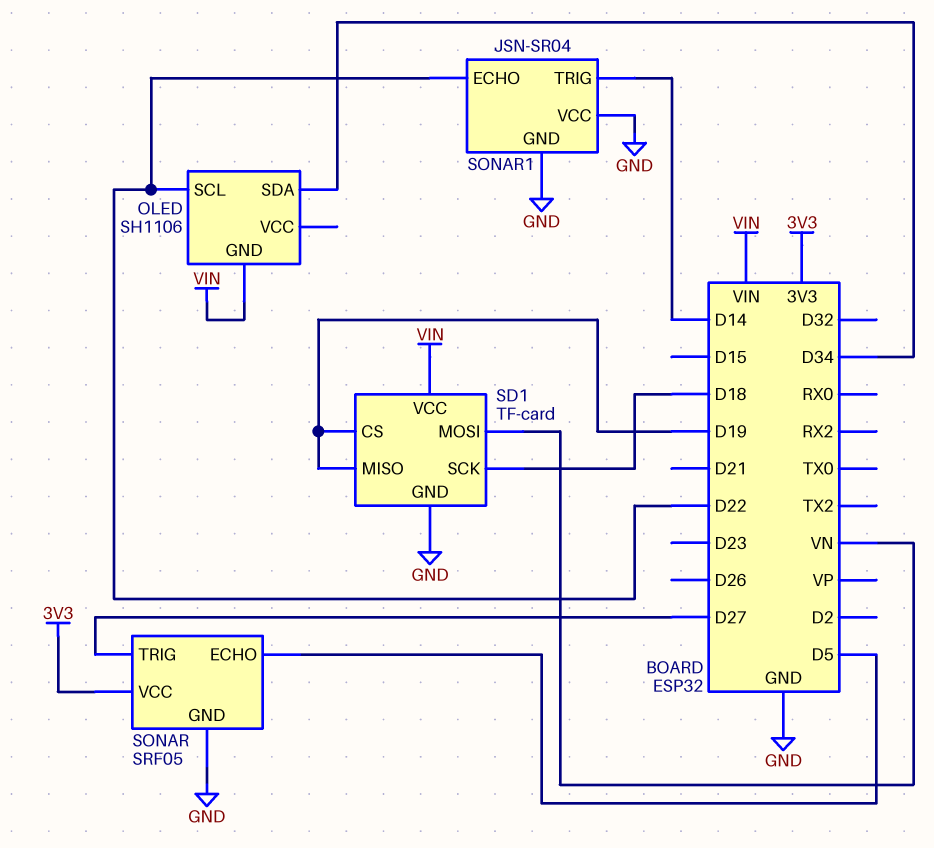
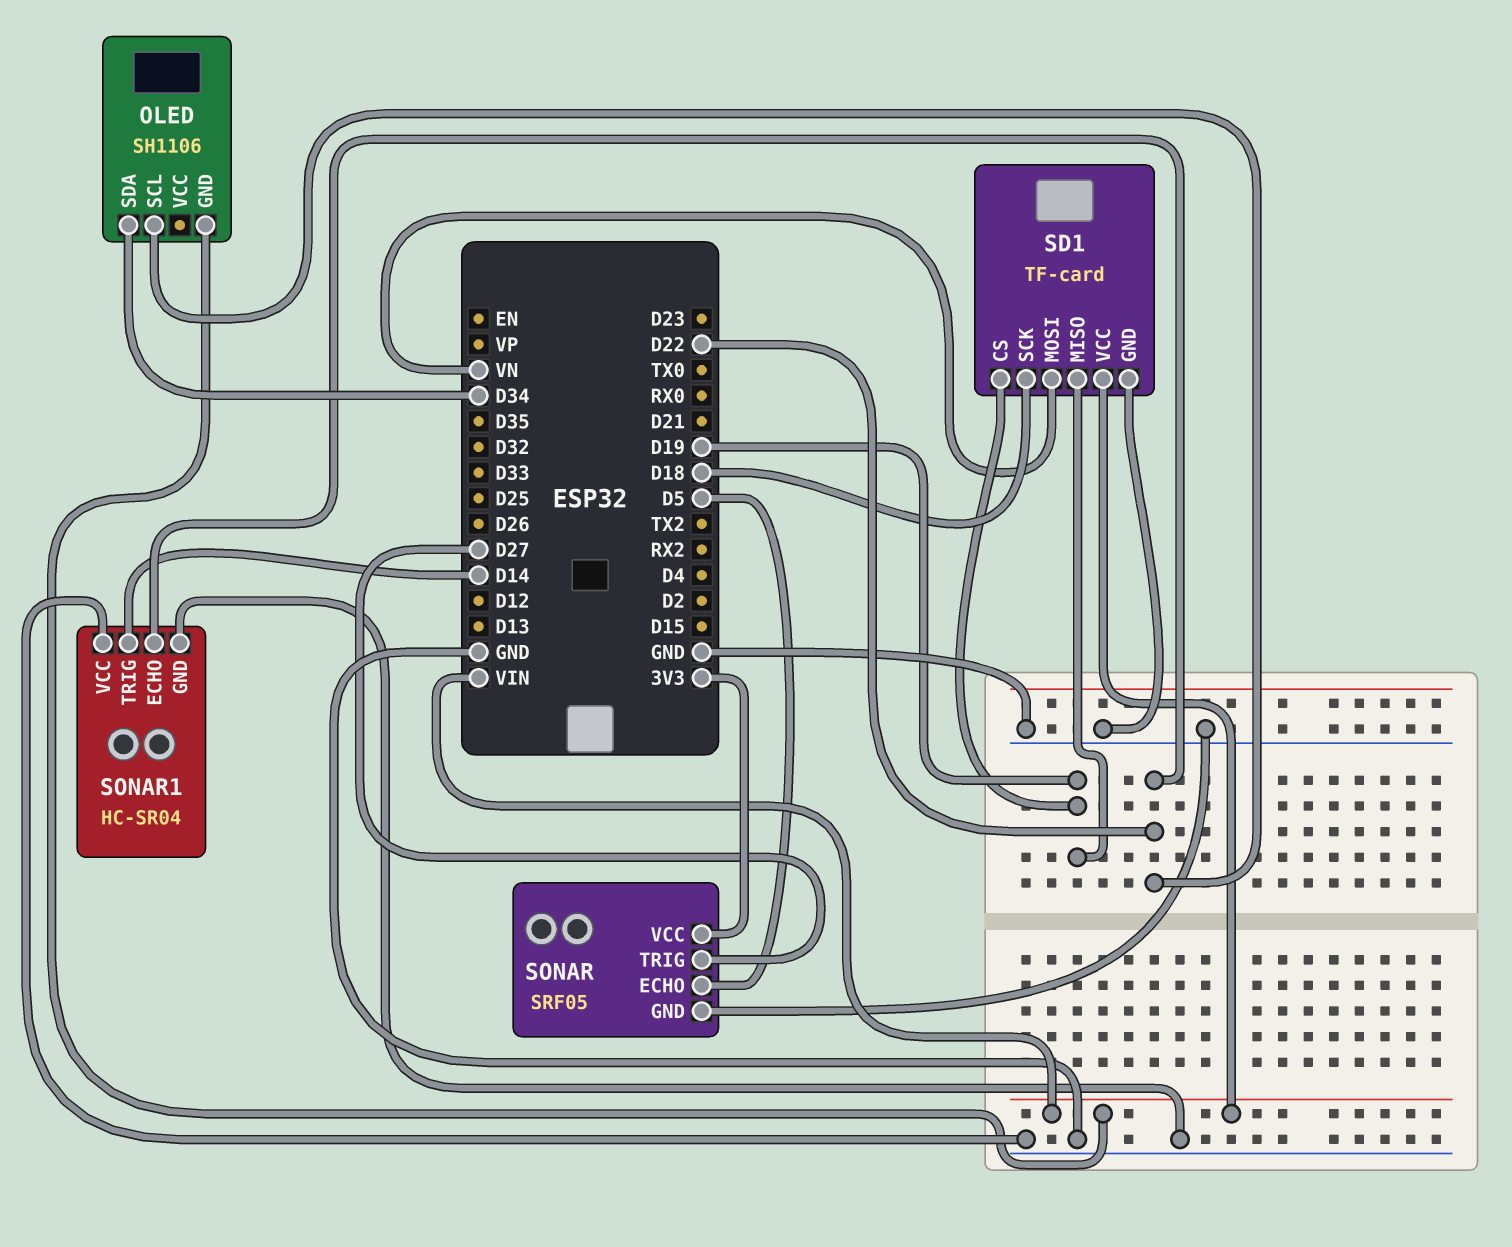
SONAR1: JSN-SR04 -> HC-SR04

